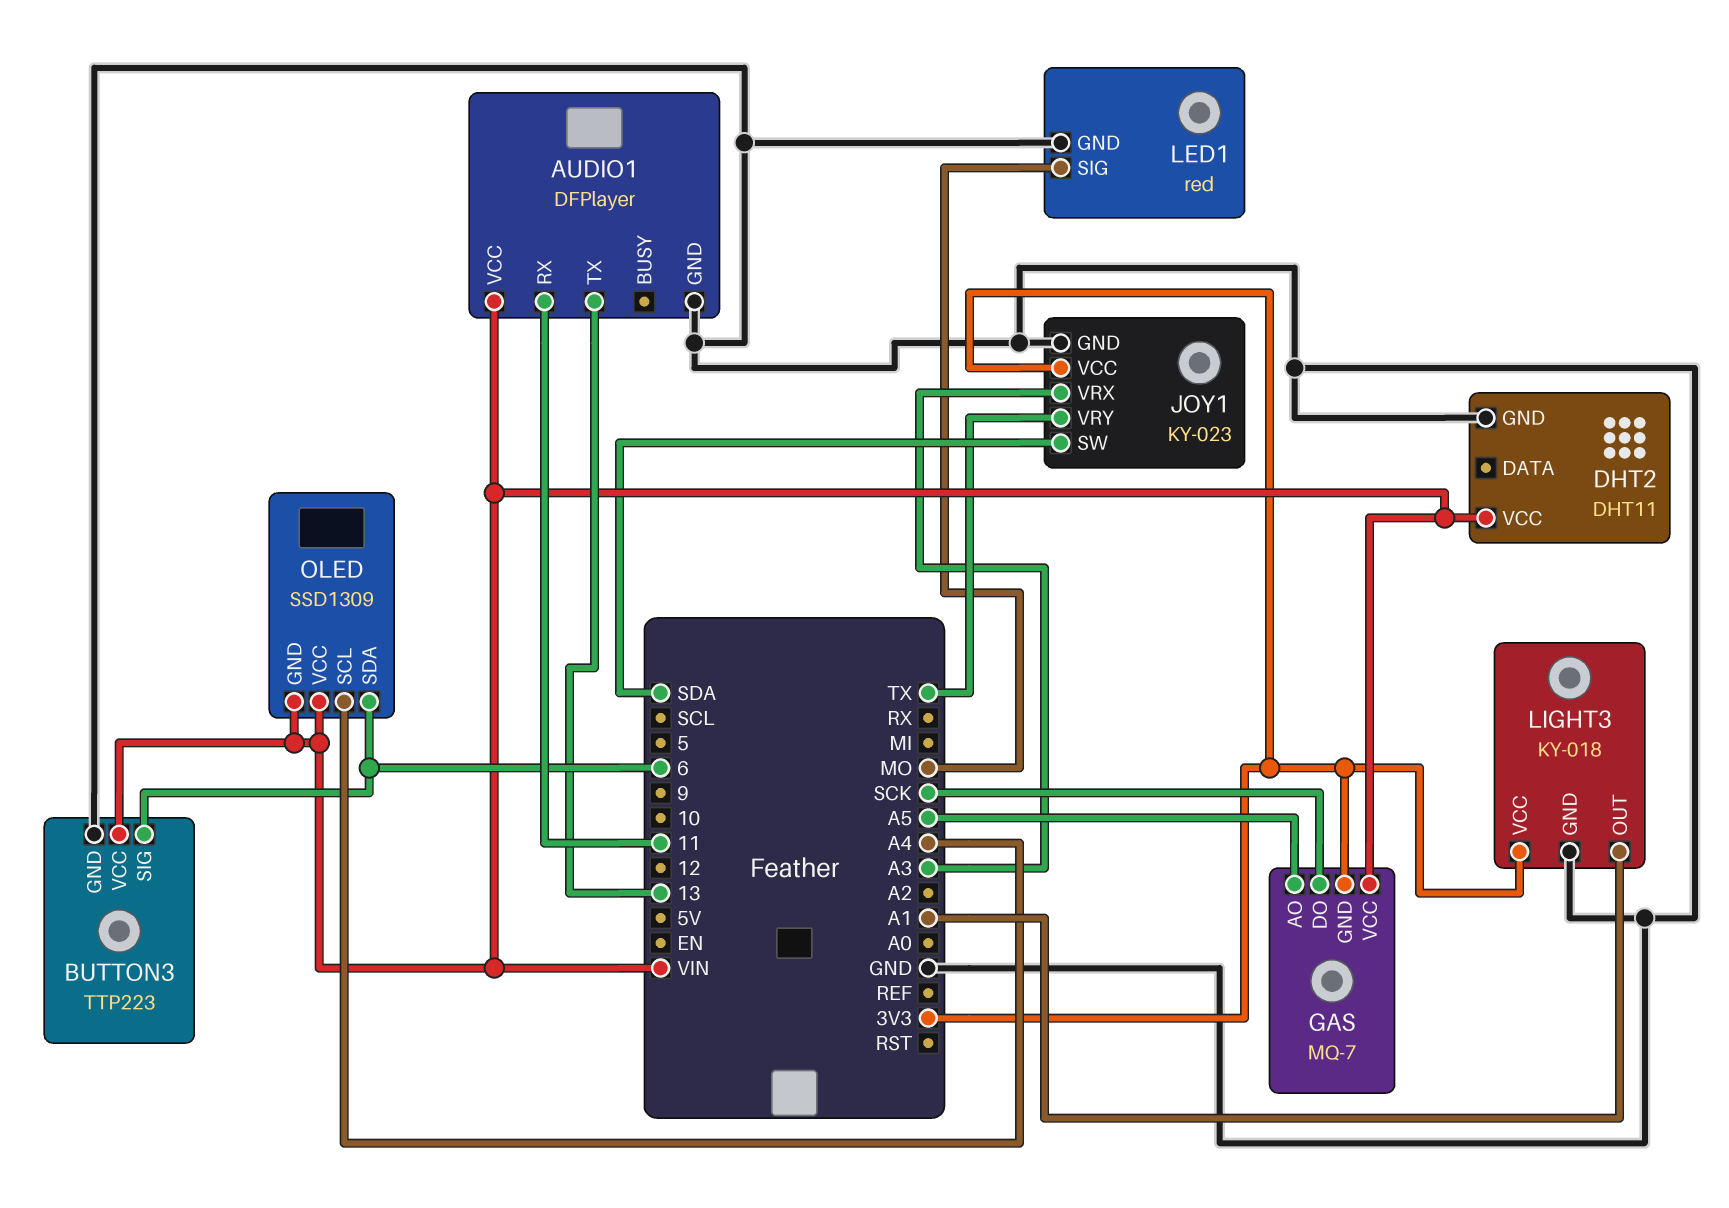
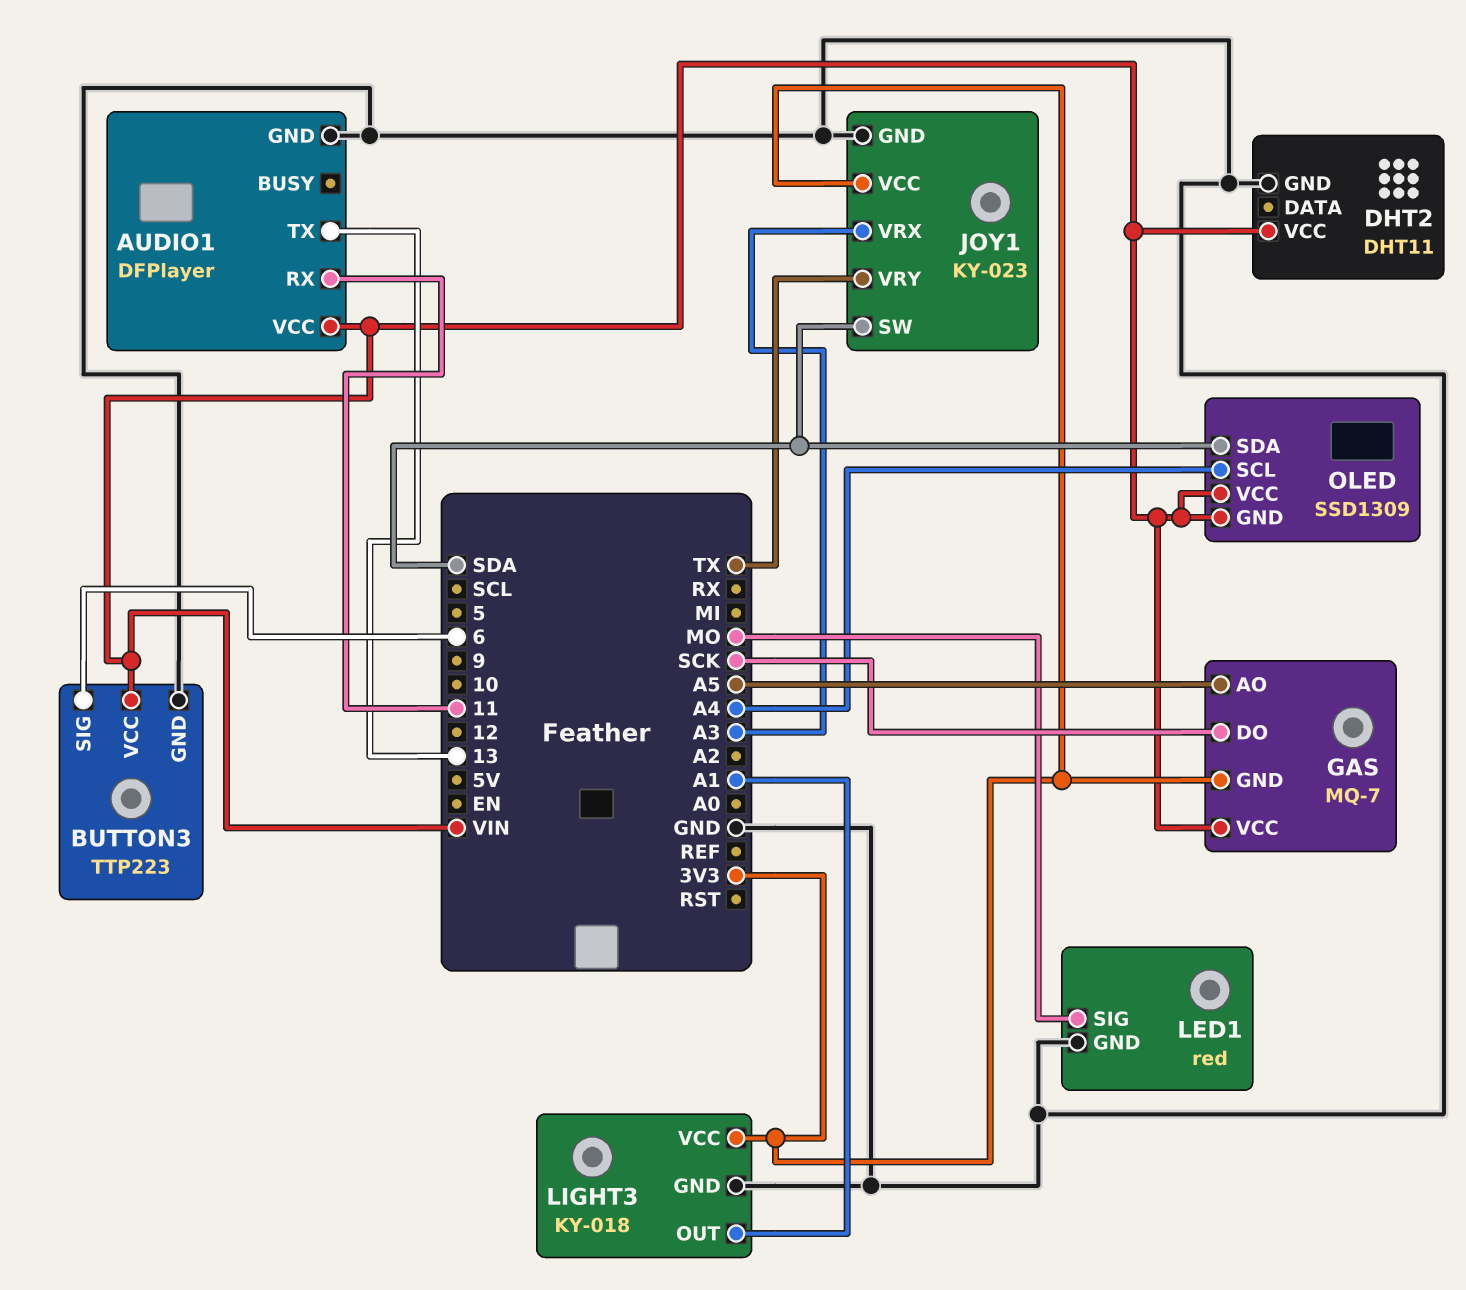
OLED pin SDA: 6 -> SDA

